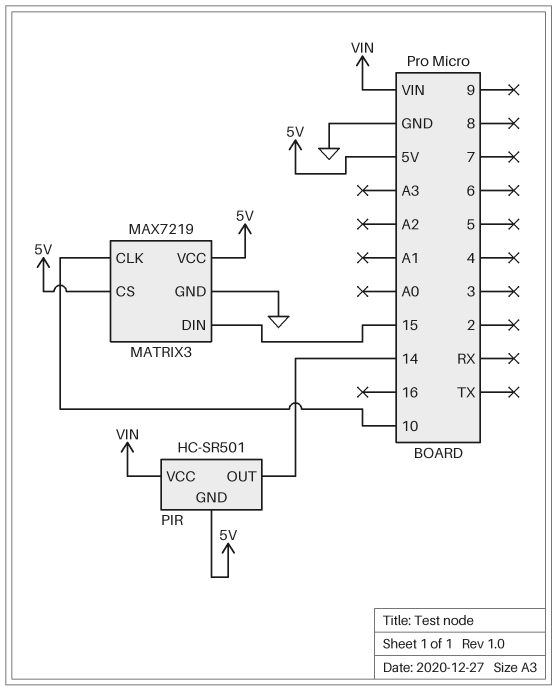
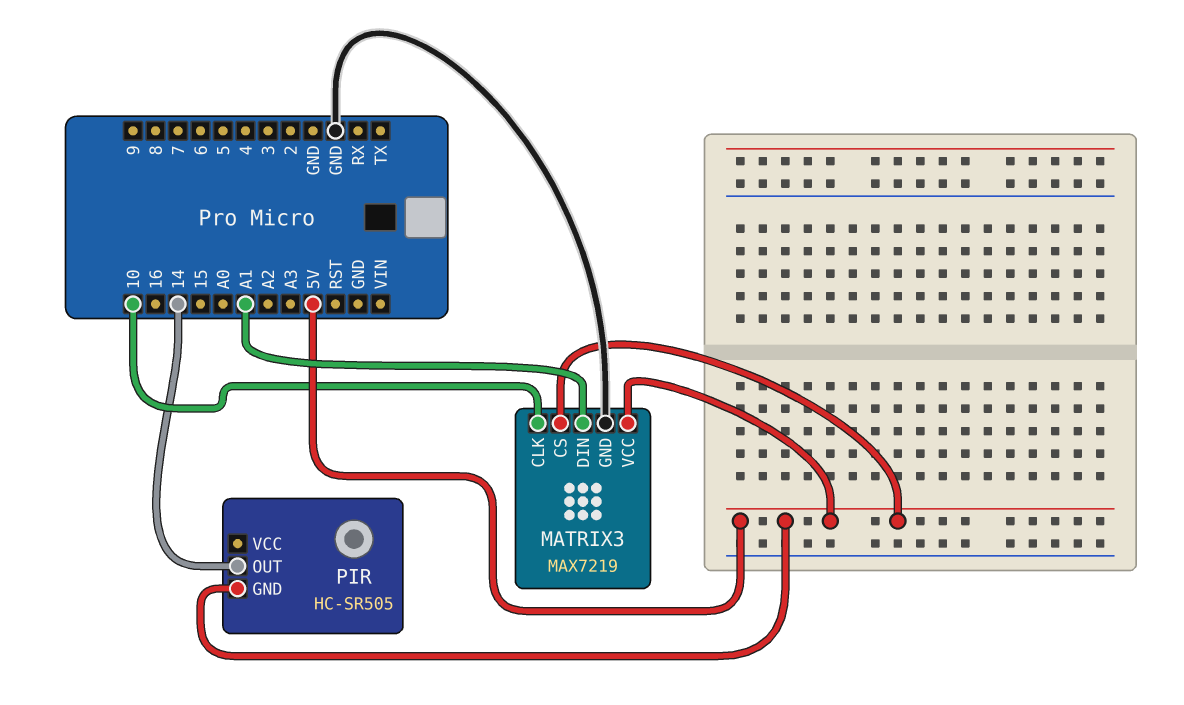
MATRIX3 pin DIN: 15 -> A1
PIR: HC-SR501 -> HC-SR505
PIR pin VCC: VIN -> none

